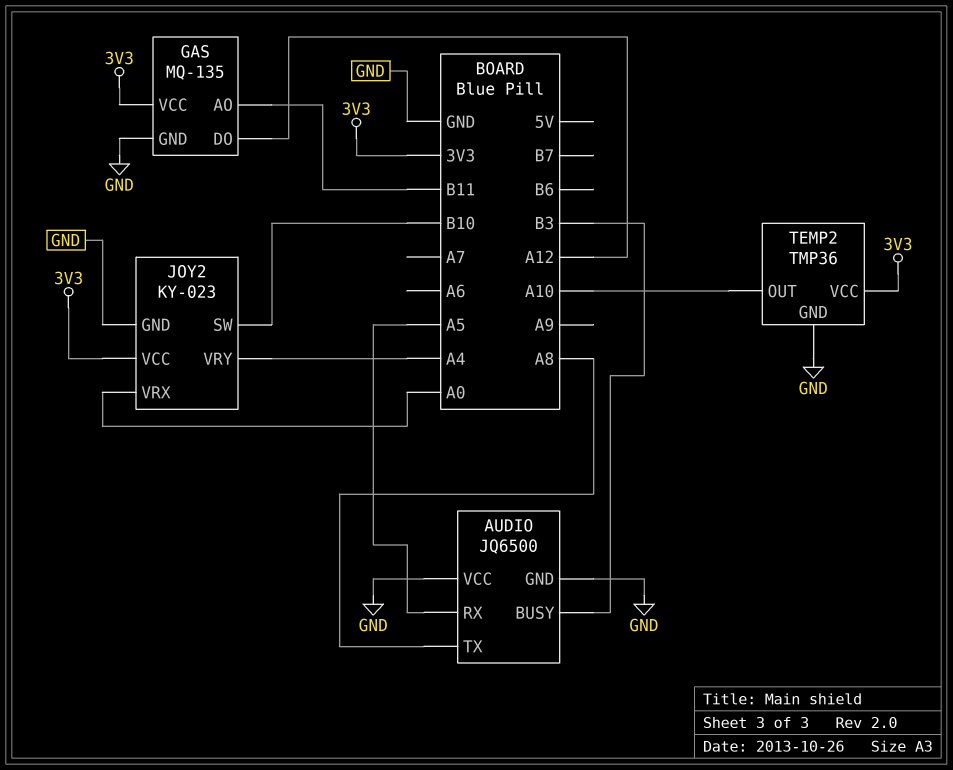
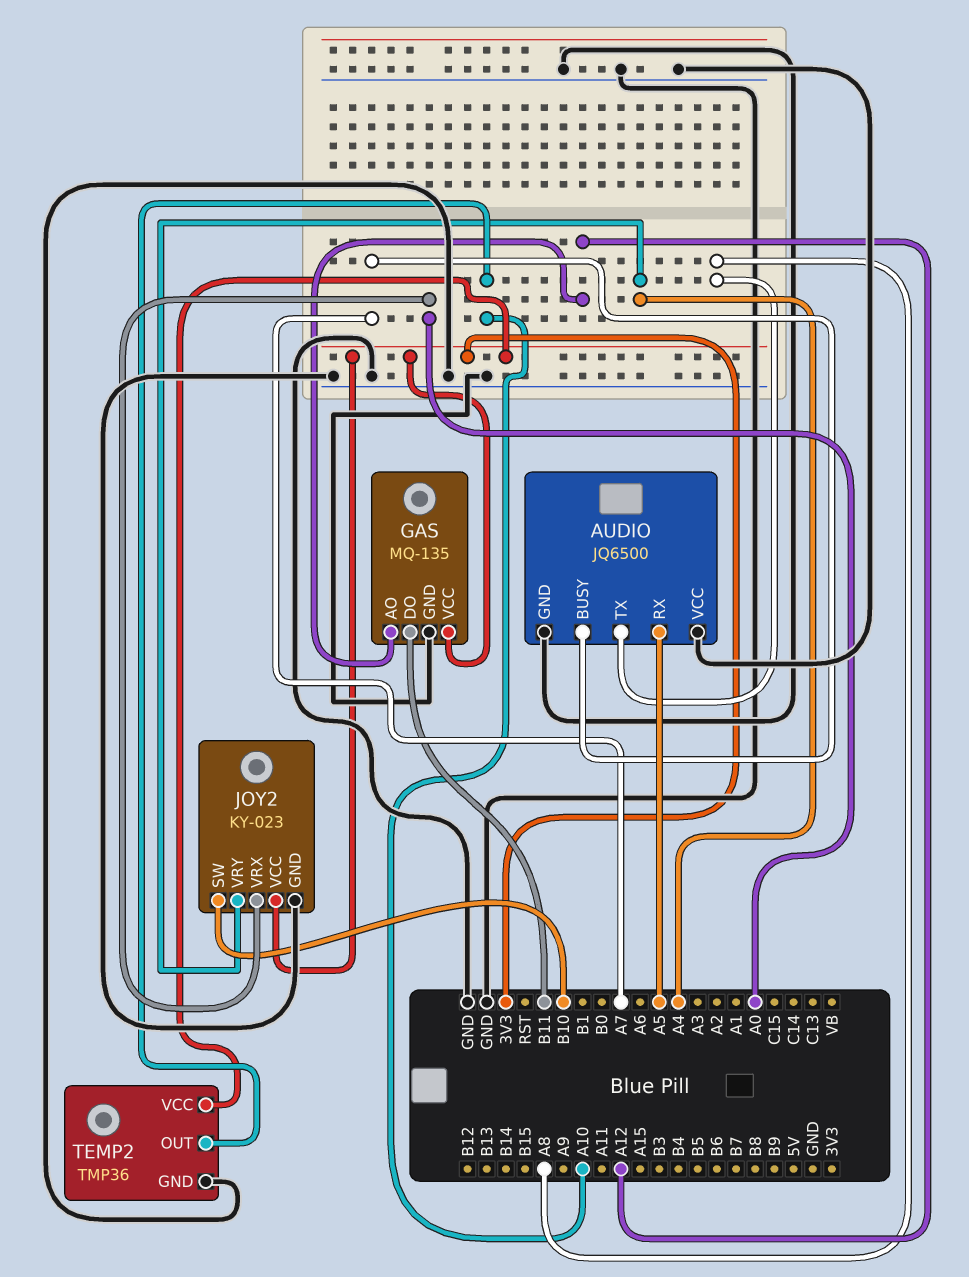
AUDIO pin BUSY: B3 -> A7
GAS pin AO: B11 -> A12
GAS pin DO: A12 -> B11

